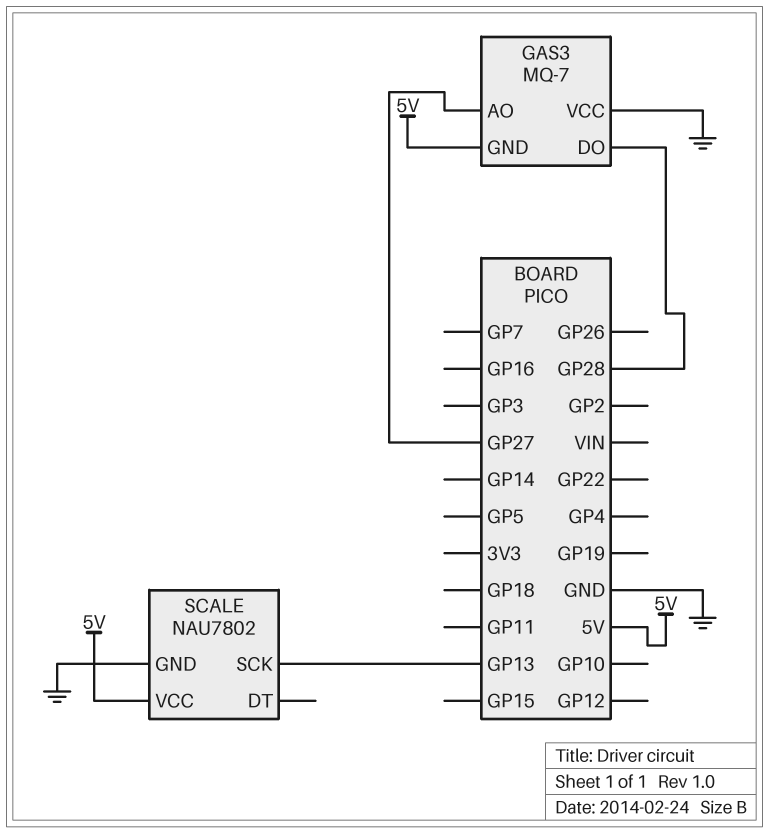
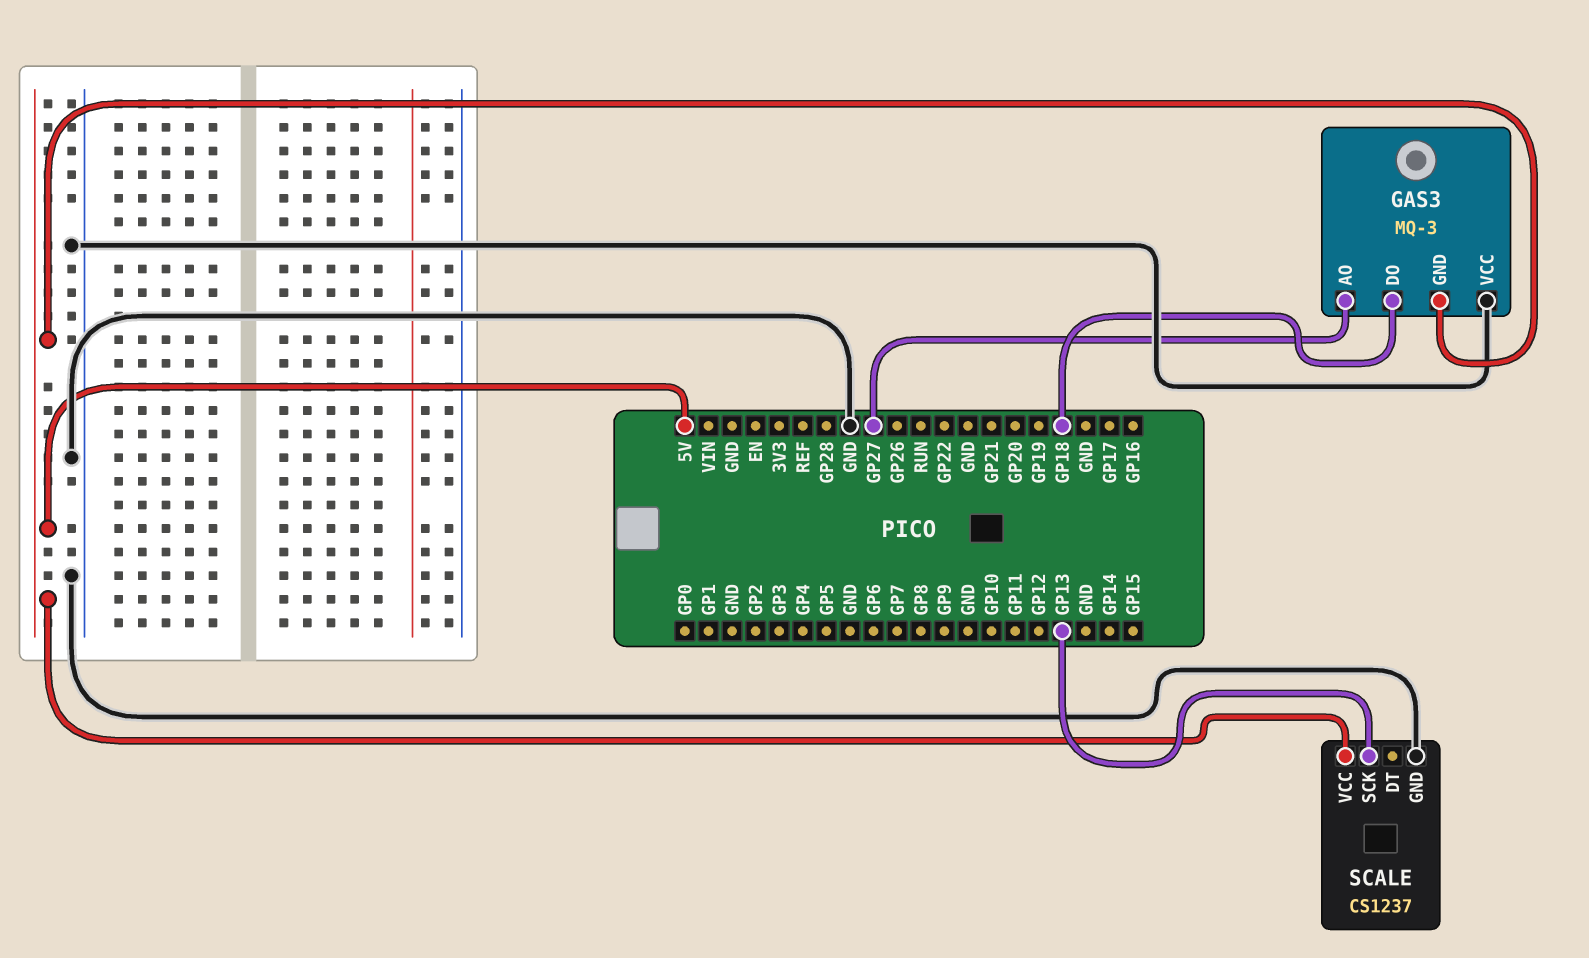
GAS3: MQ-7 -> MQ-3
GAS3 pin DO: GP28 -> GP18
SCALE: NAU7802 -> CS1237

